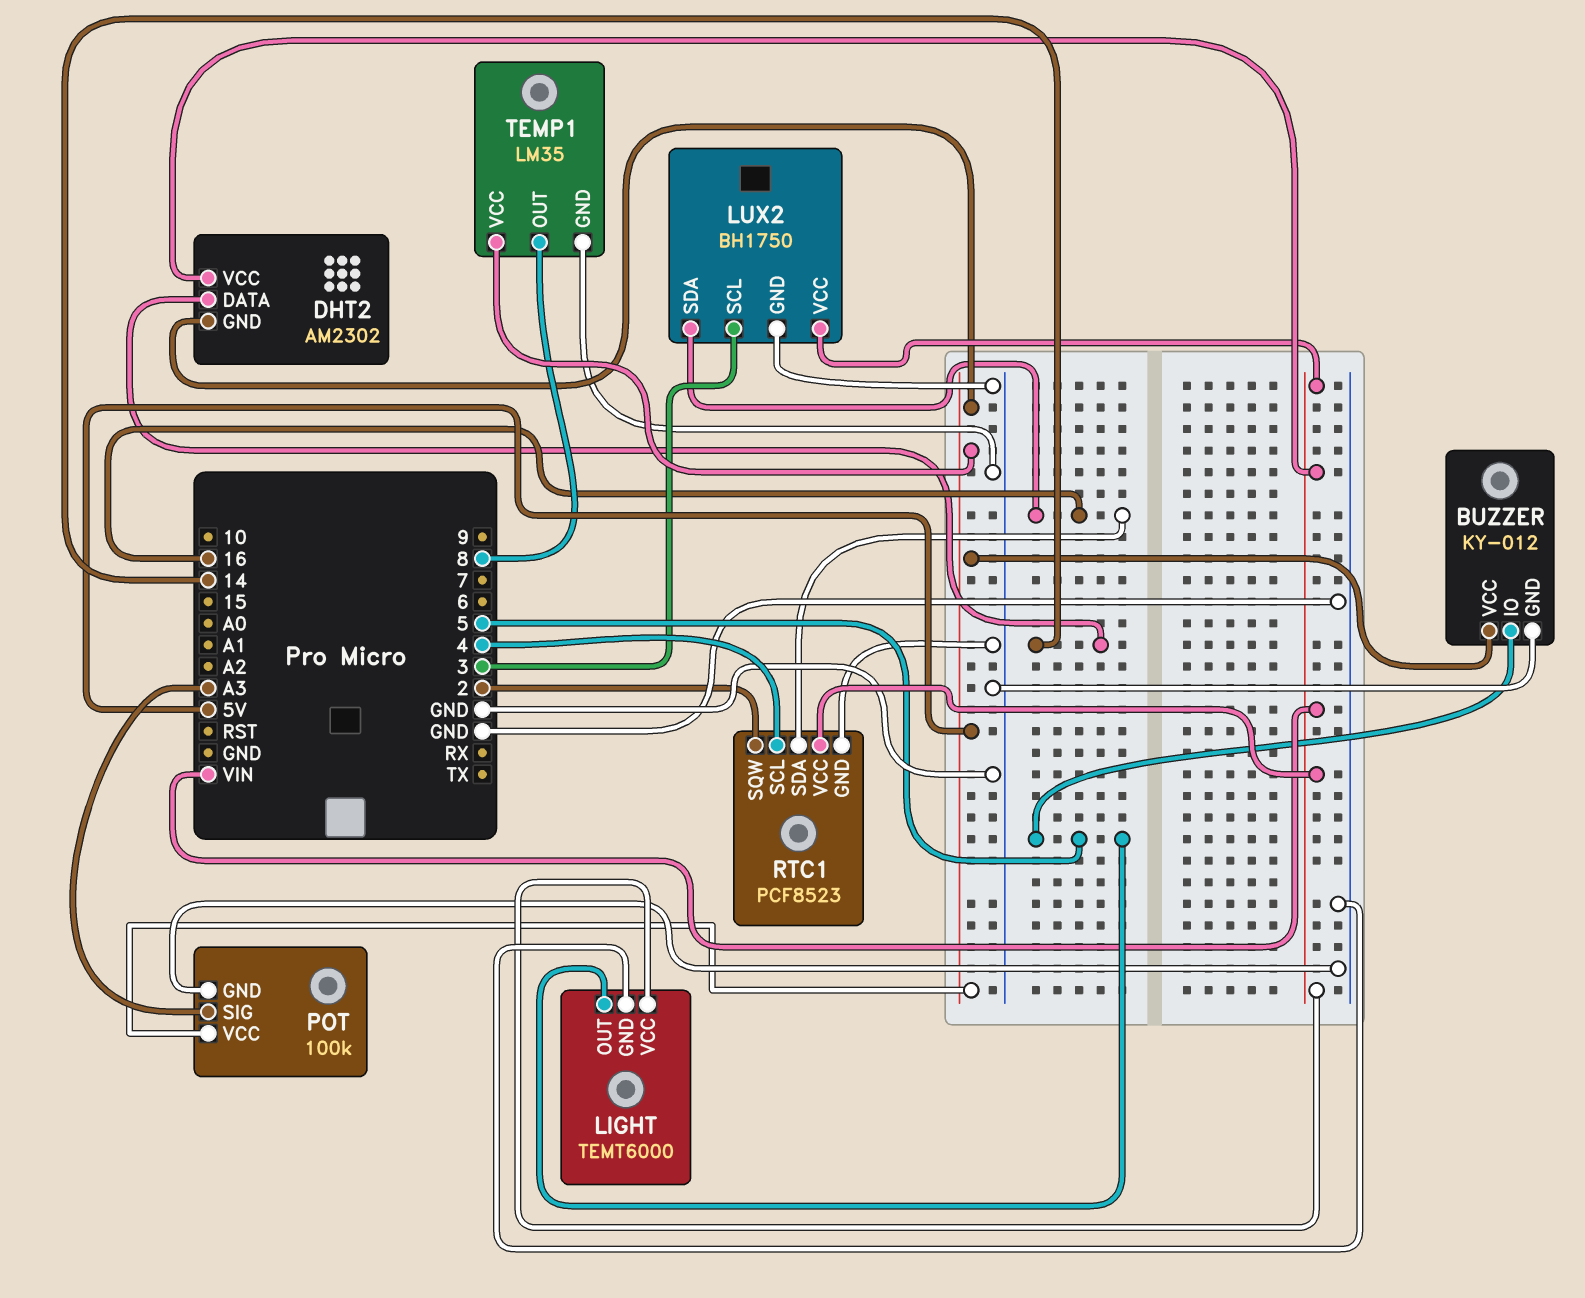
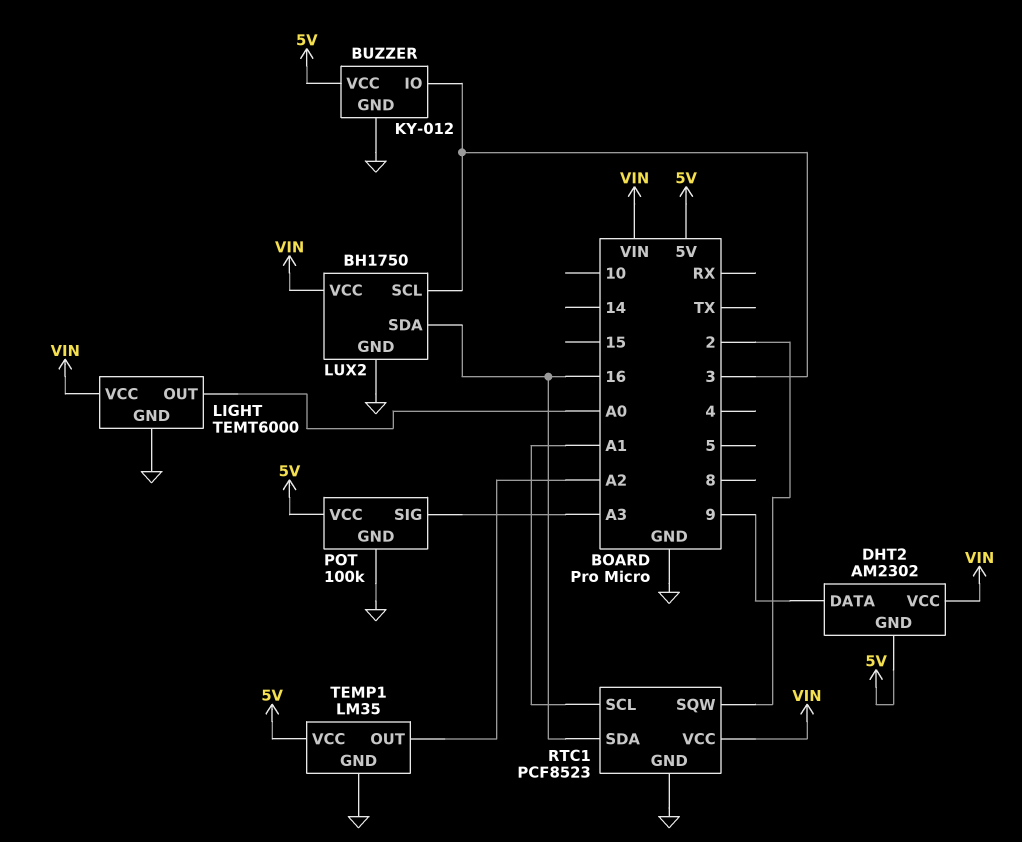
BUZZER pin IO: 5 -> 3
DHT2 pin DATA: 14 -> 9
LIGHT pin OUT: 5 -> A0
RTC1 pin SCL: 4 -> A1
TEMP1 pin OUT: 8 -> A2

